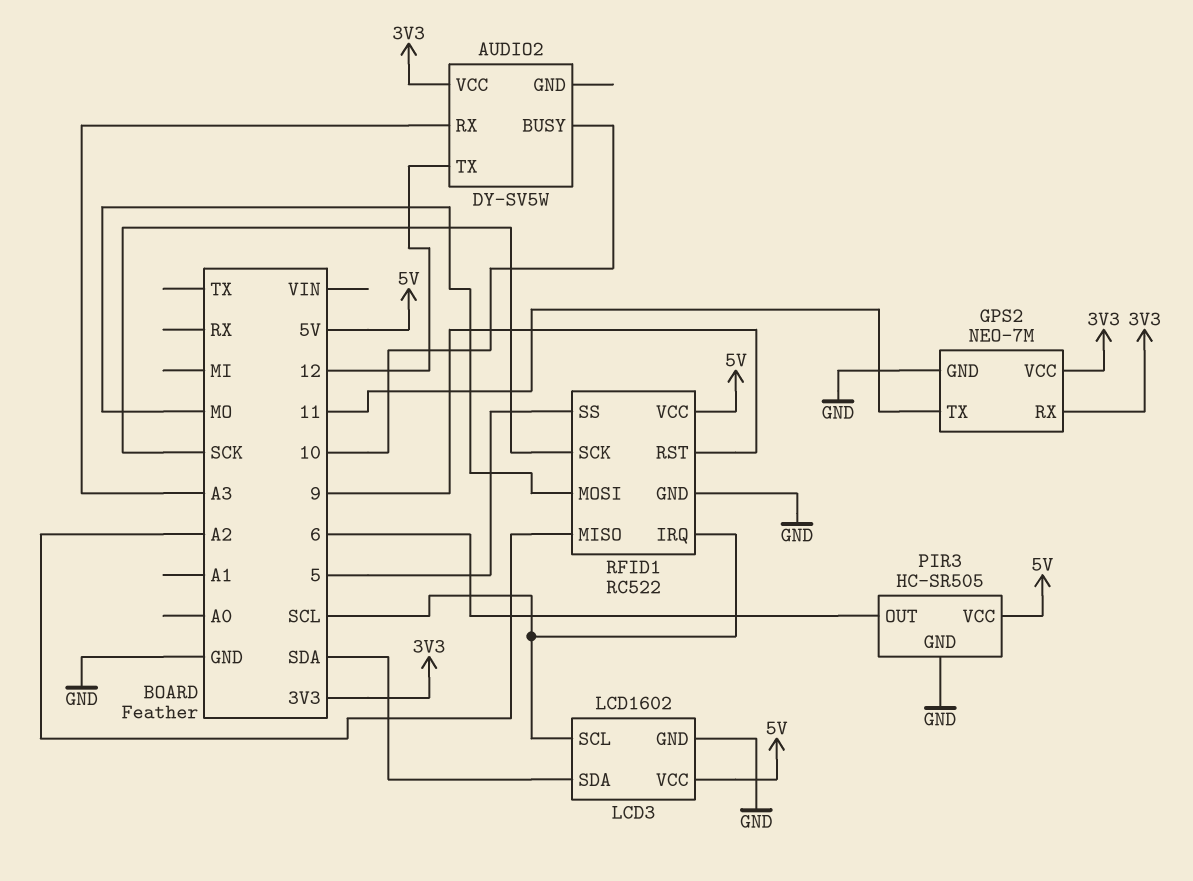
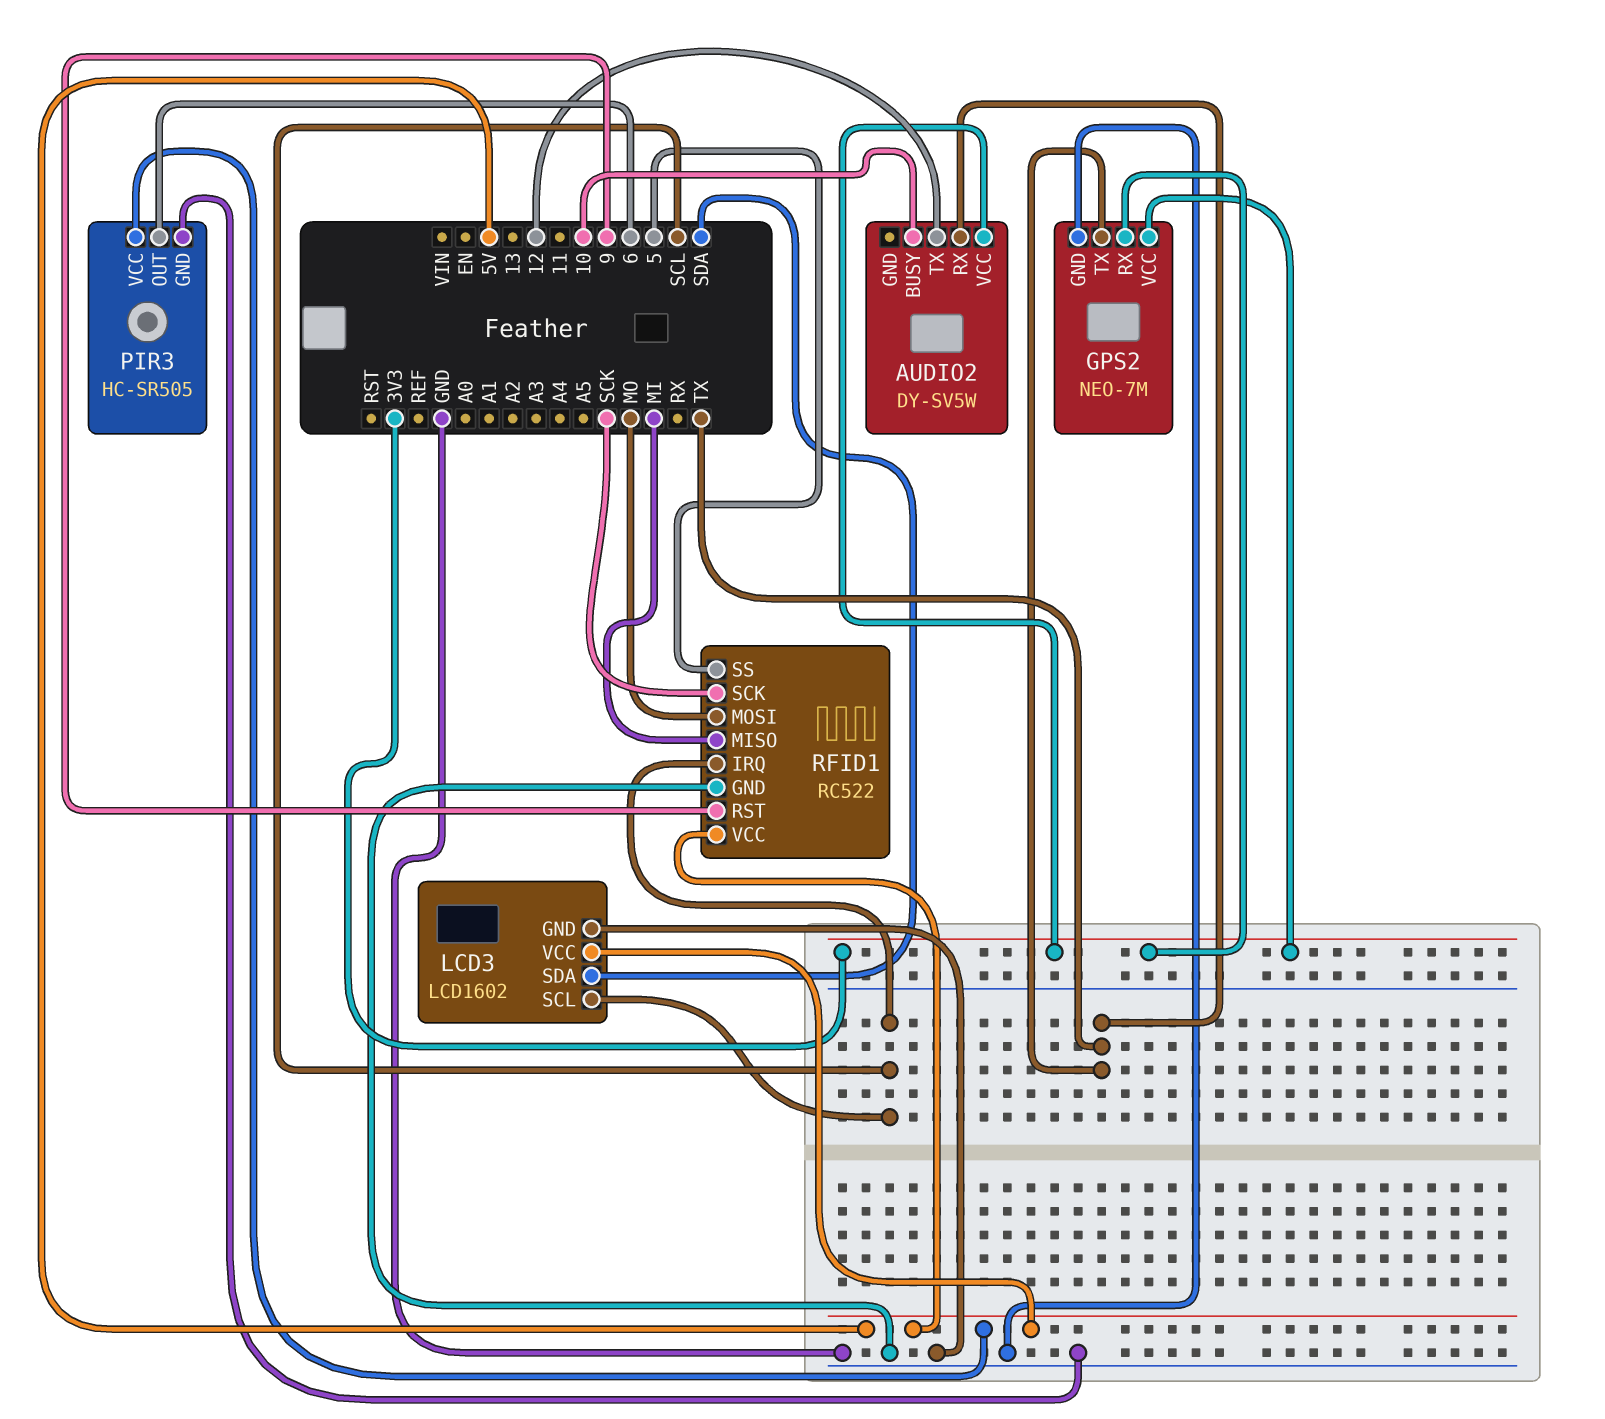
AUDIO2 pin RX: A3 -> TX
GPS2 pin TX: 11 -> TX
RFID1 pin MISO: A2 -> MI

